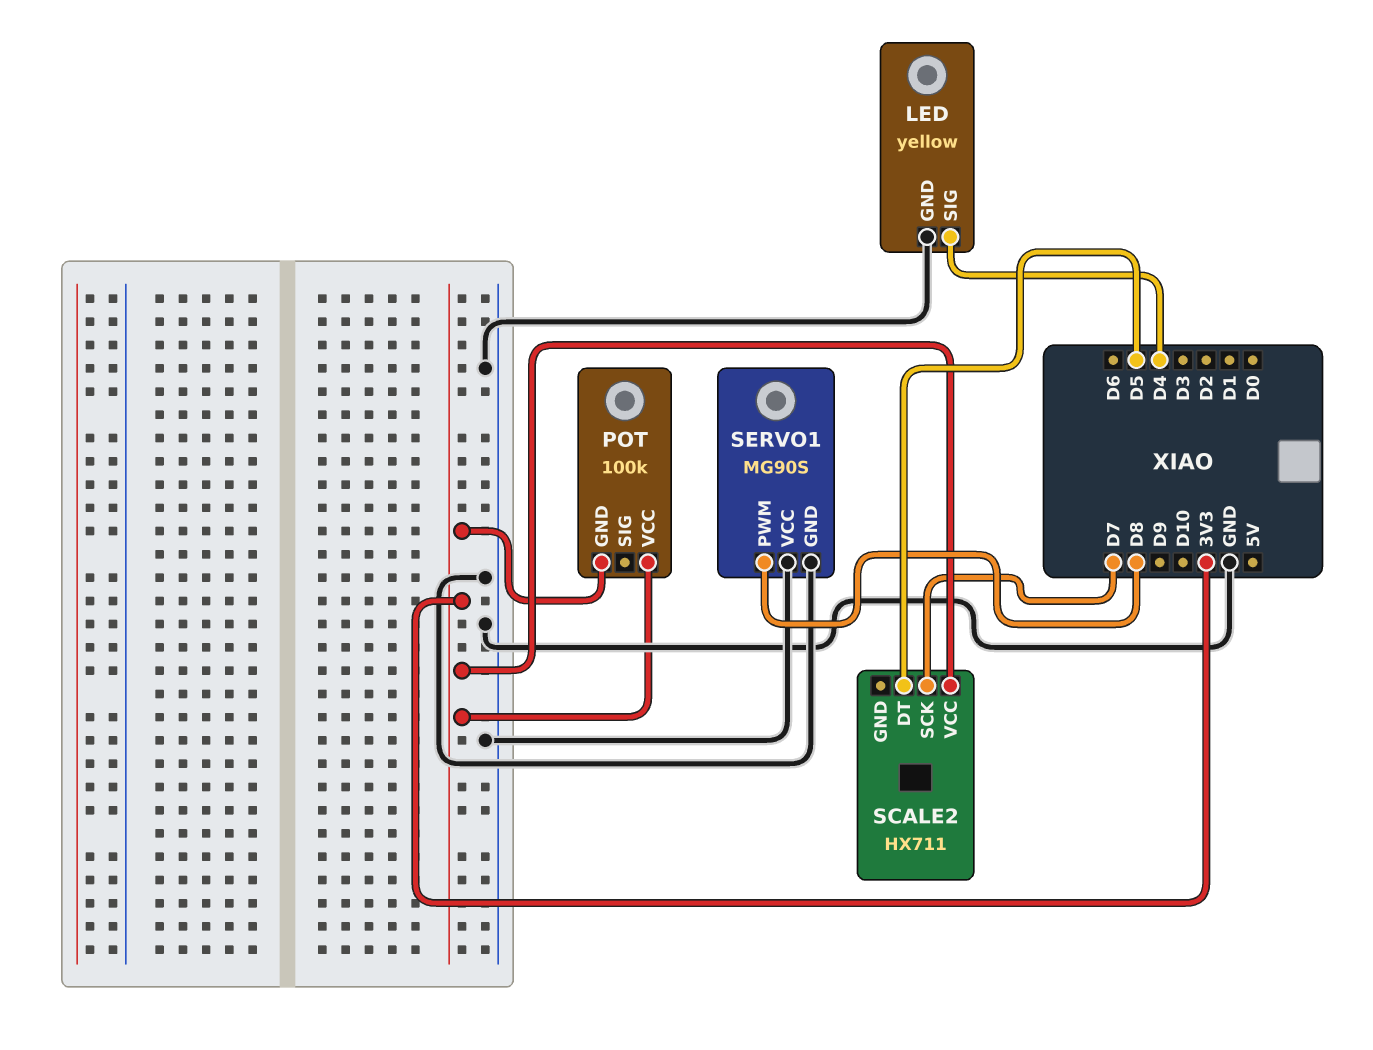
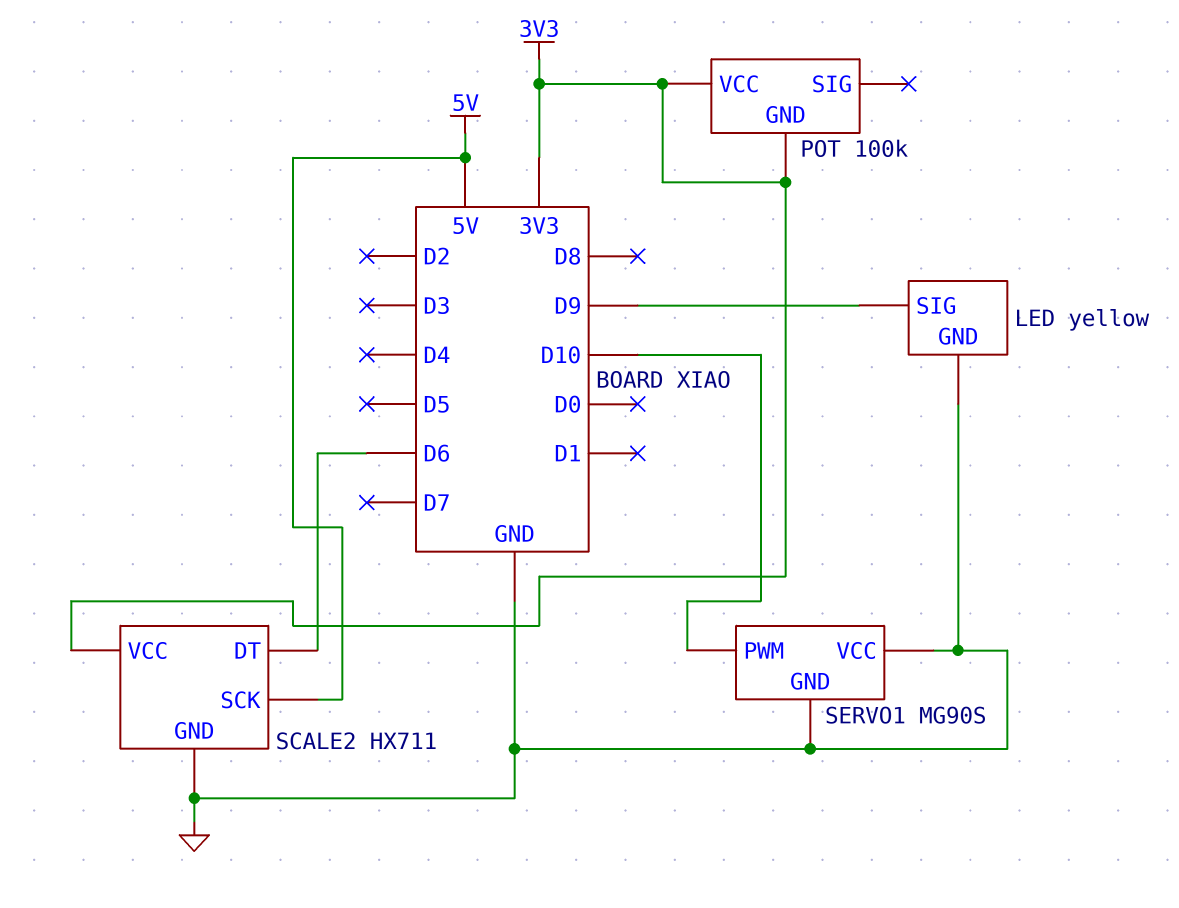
LED pin SIG: D4 -> D9
SCALE2 pin DT: D5 -> D6
SCALE2 pin GND: none -> GND
SCALE2 pin SCK: D7 -> 5V
SERVO1 pin PWM: D8 -> D10

